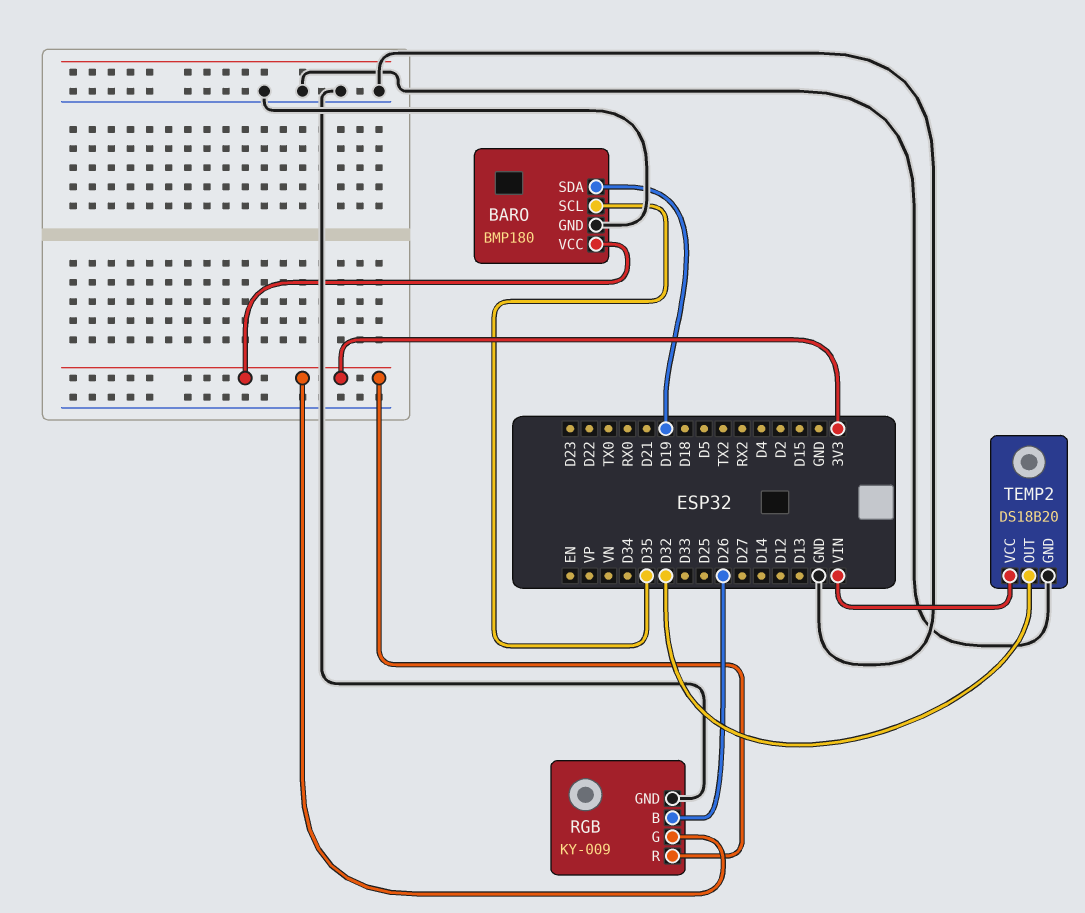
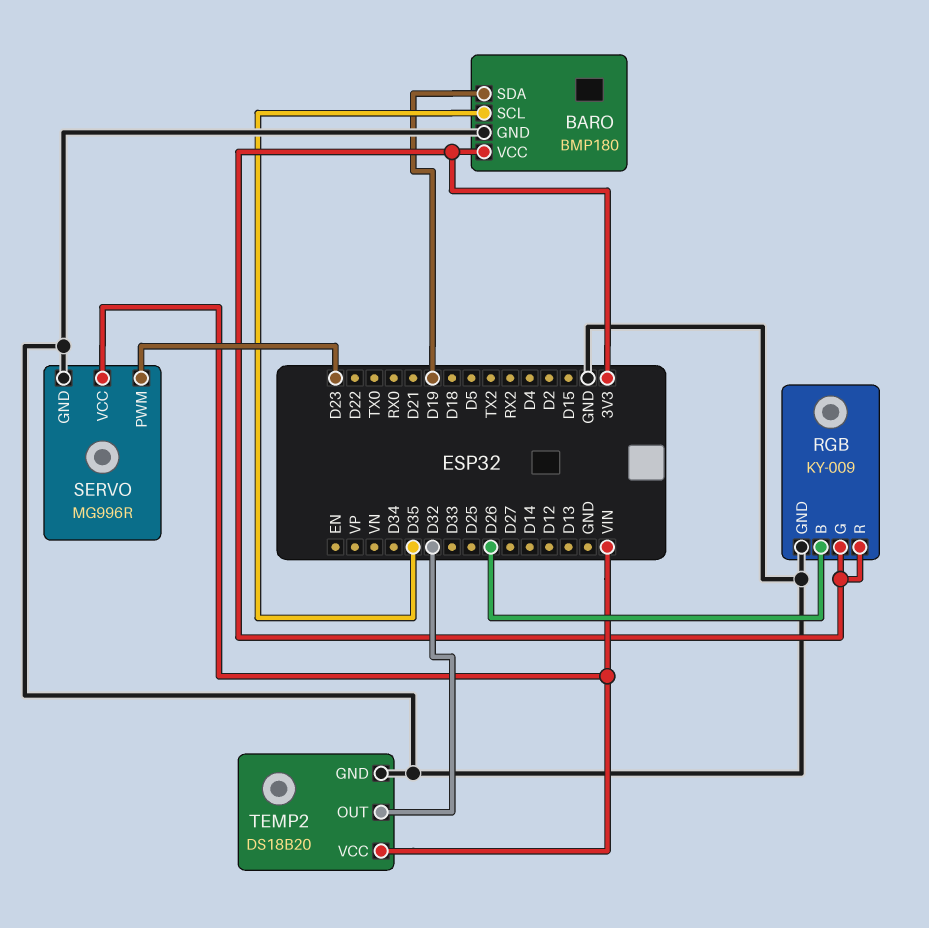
SERVO: none -> MG996R
SERVO pin GND: none -> GND
SERVO pin PWM: none -> D23
SERVO pin VCC: none -> VIN

